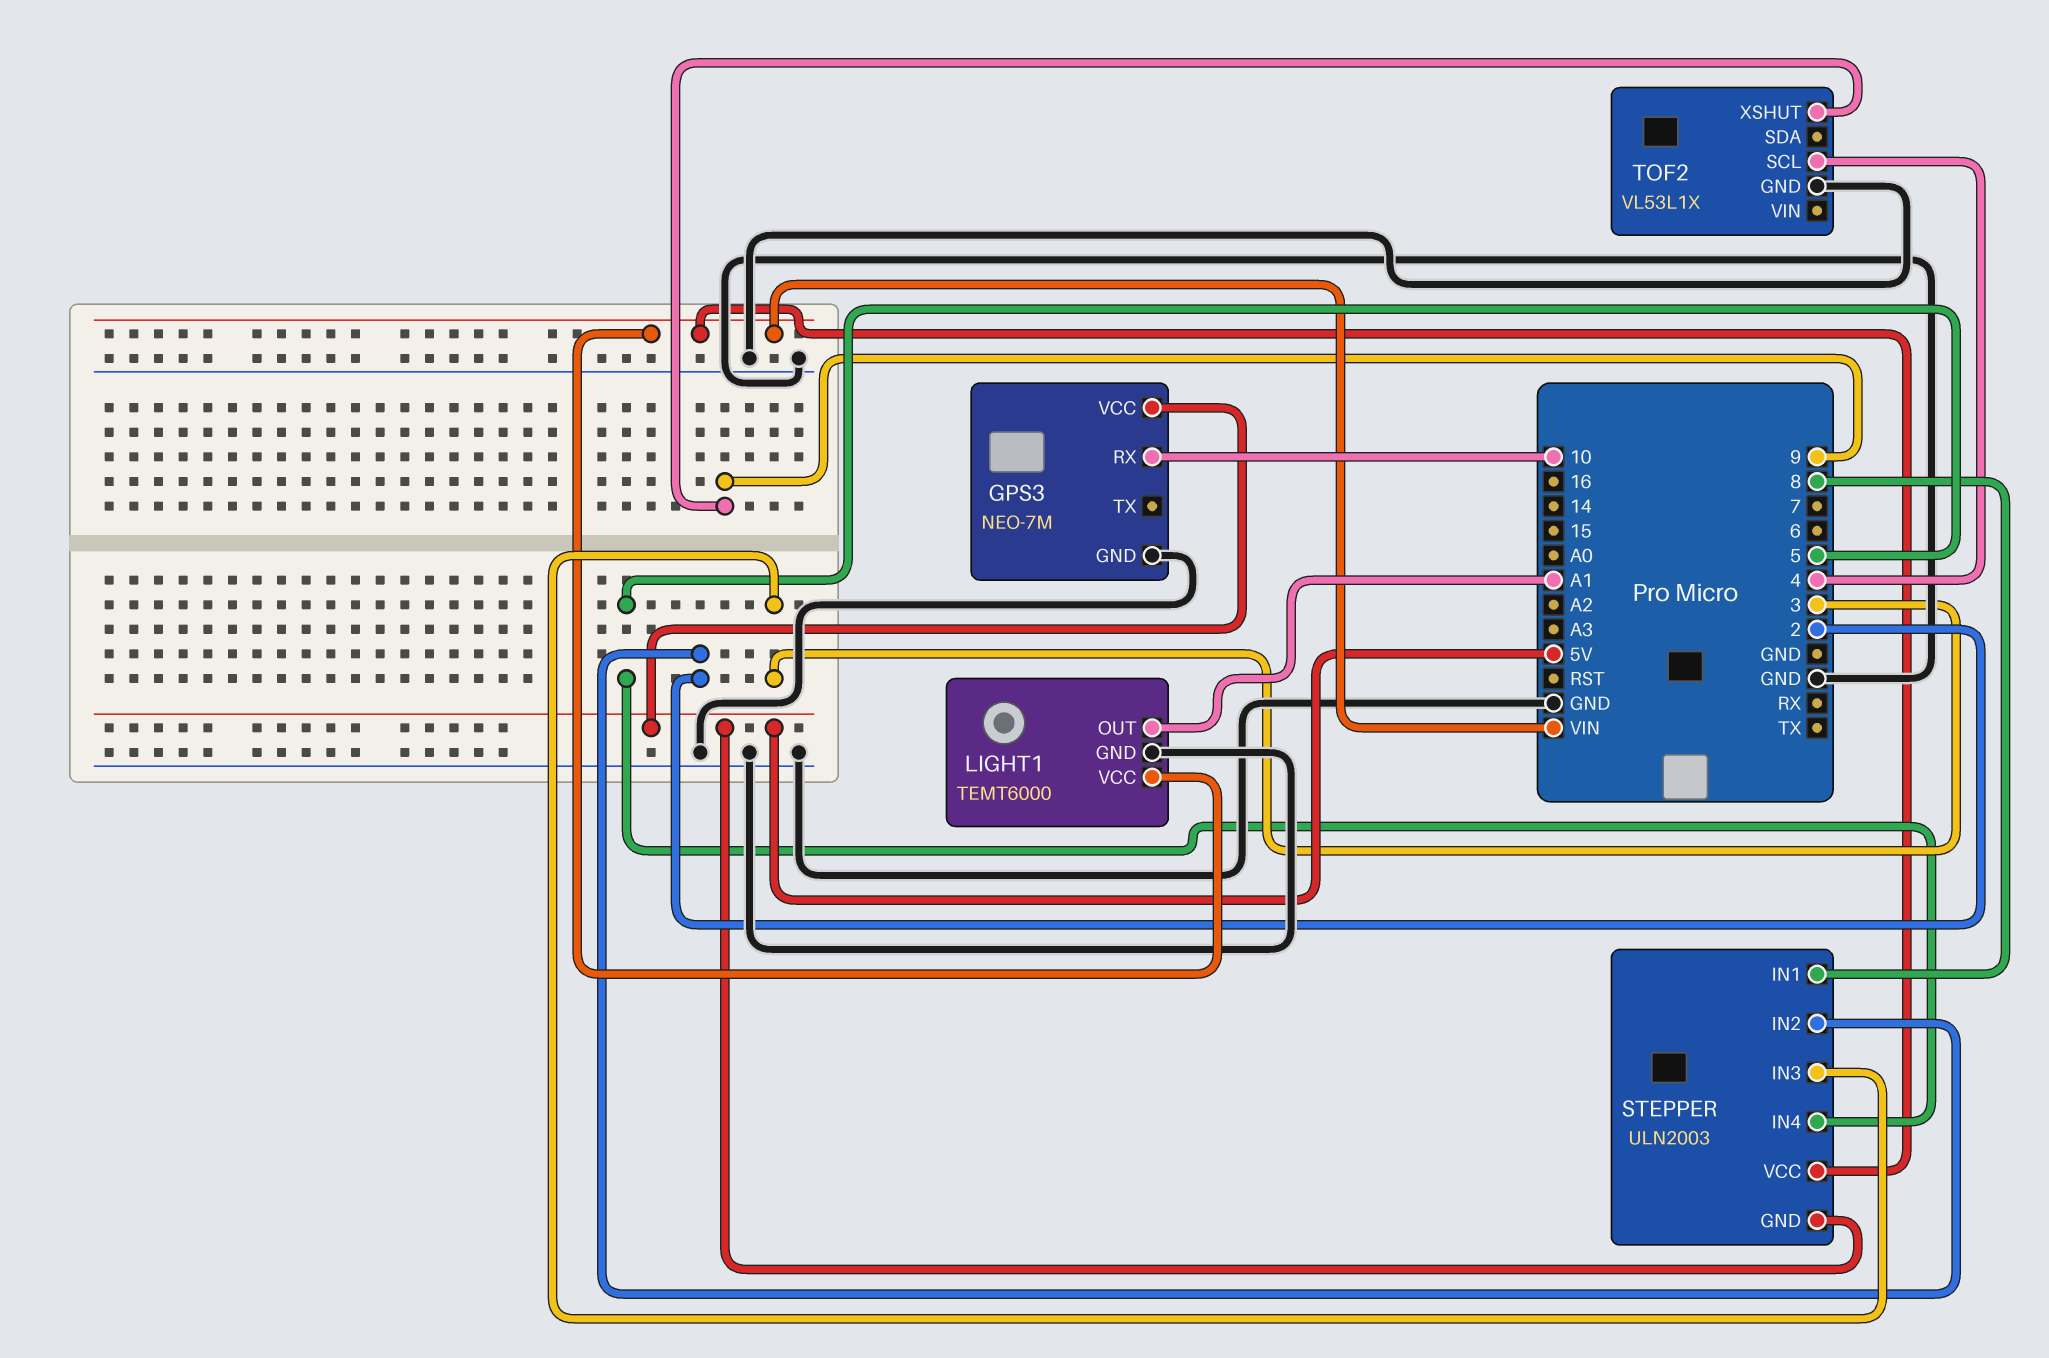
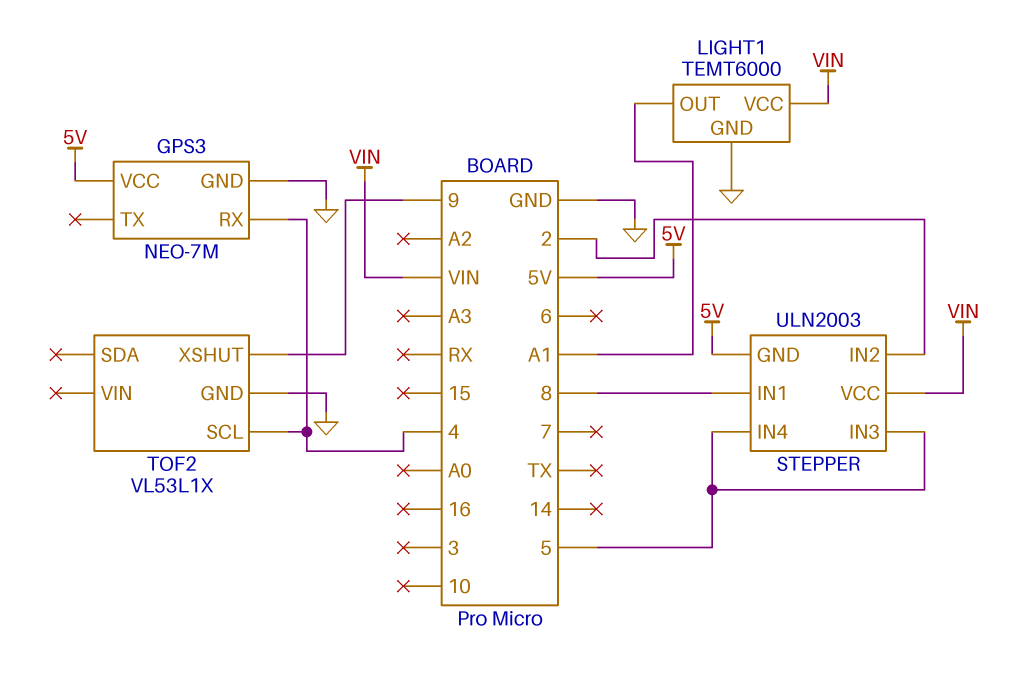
GPS3 pin RX: 10 -> 4
STEPPER pin IN3: 3 -> 5

